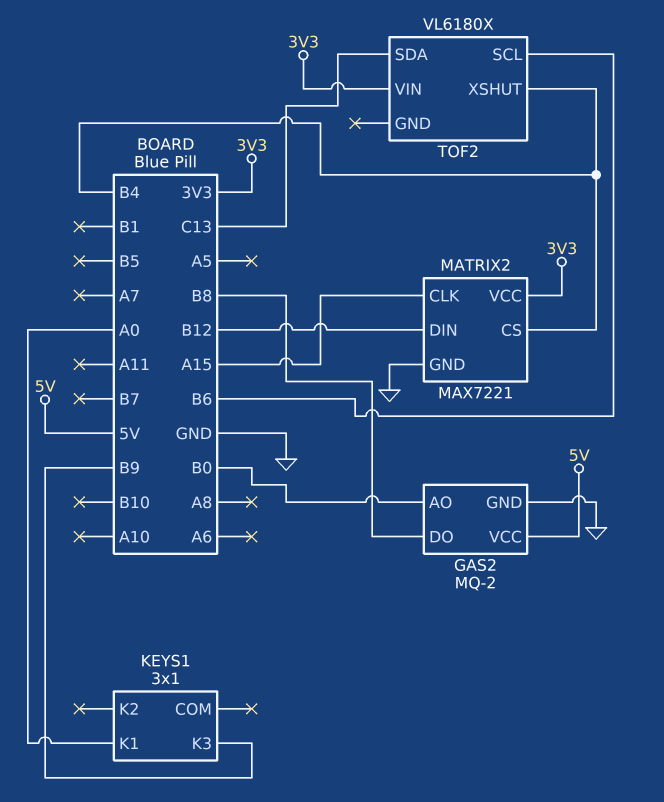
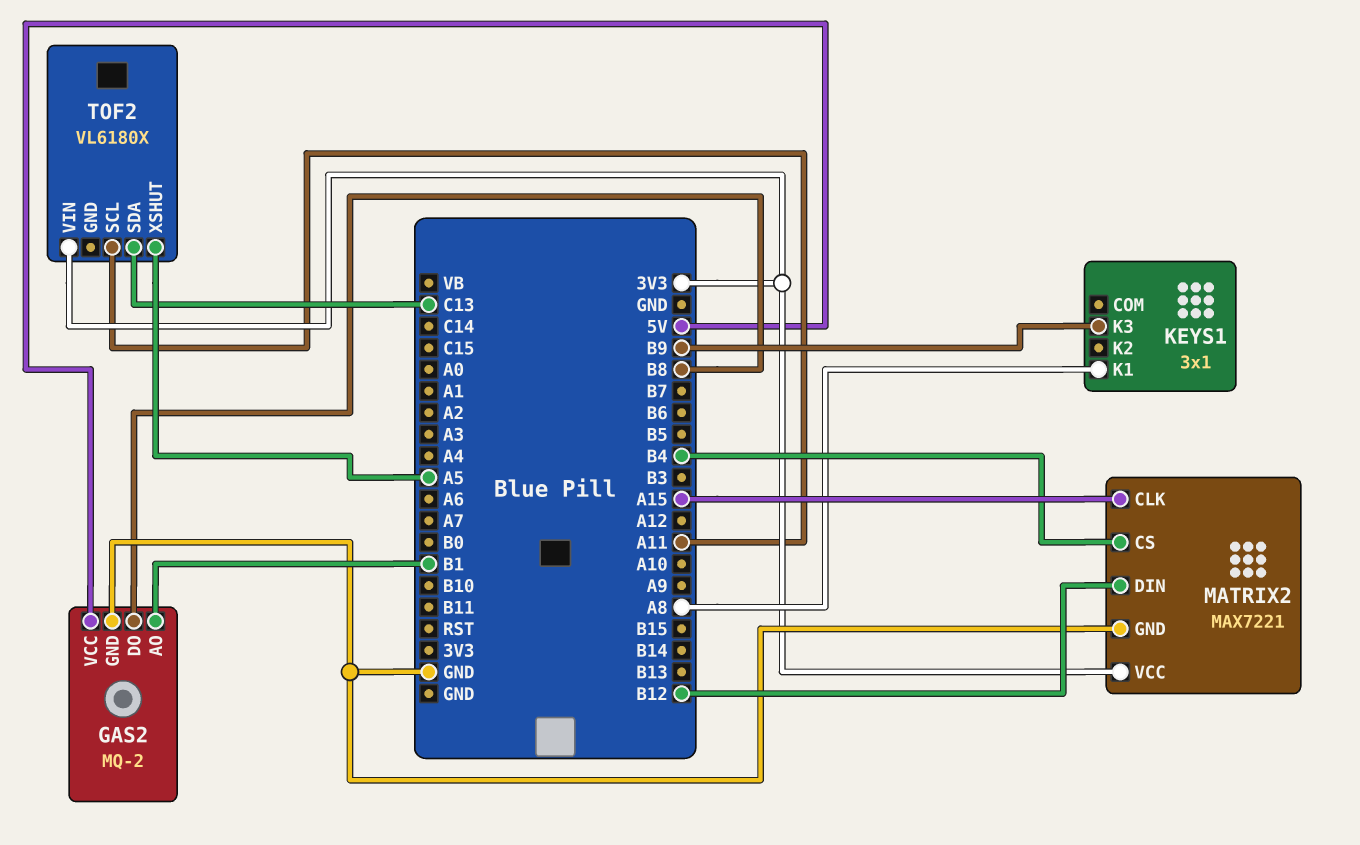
GAS2 pin AO: B0 -> B1
KEYS1 pin K1: A0 -> A8
TOF2 pin SCL: B6 -> A11
TOF2 pin XSHUT: B4 -> A5

